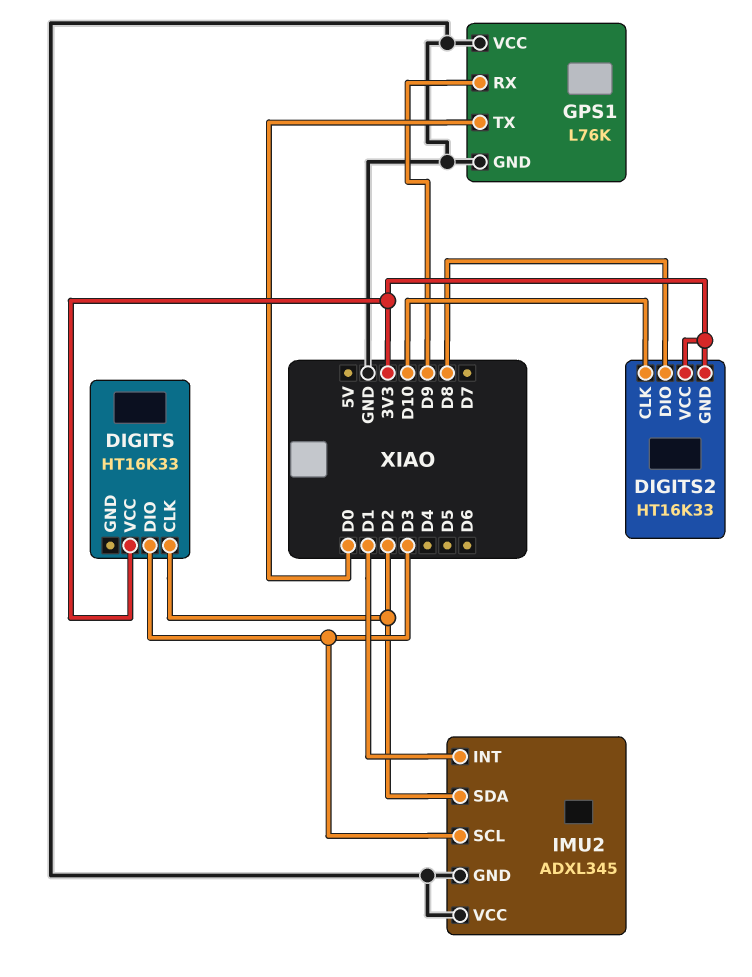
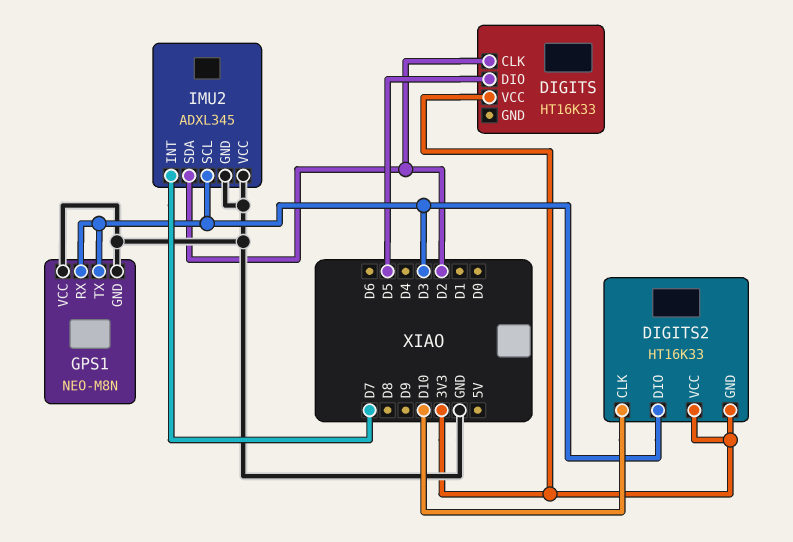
DIGITS pin DIO: D3 -> D5
DIGITS2 pin DIO: D8 -> D3
GPS1: L76K -> NEO-M8N
GPS1 pin RX: D9 -> D3
GPS1 pin TX: D0 -> D3
IMU2 pin INT: D1 -> D7

